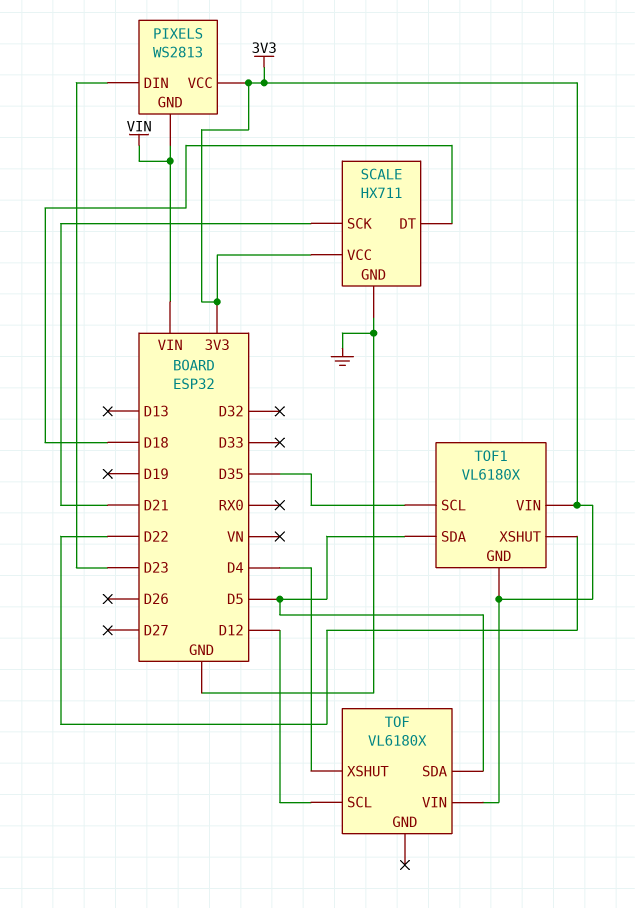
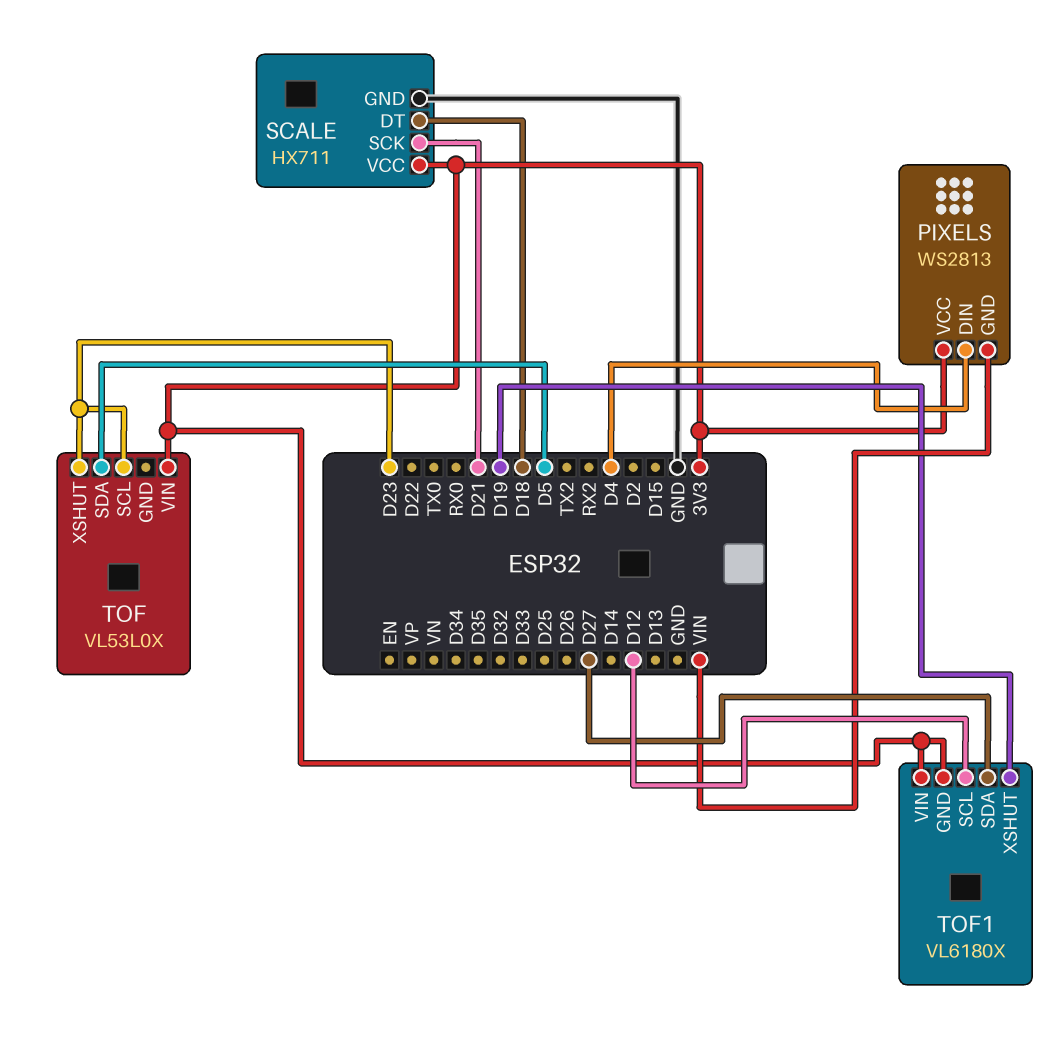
PIXELS pin DIN: D23 -> D4
TOF: VL6180X -> VL53L0X
TOF pin SCL: D12 -> D23
TOF pin XSHUT: D4 -> D23
TOF1 pin SCL: D35 -> D12
TOF1 pin SDA: D5 -> D27
TOF1 pin XSHUT: D22 -> D19

